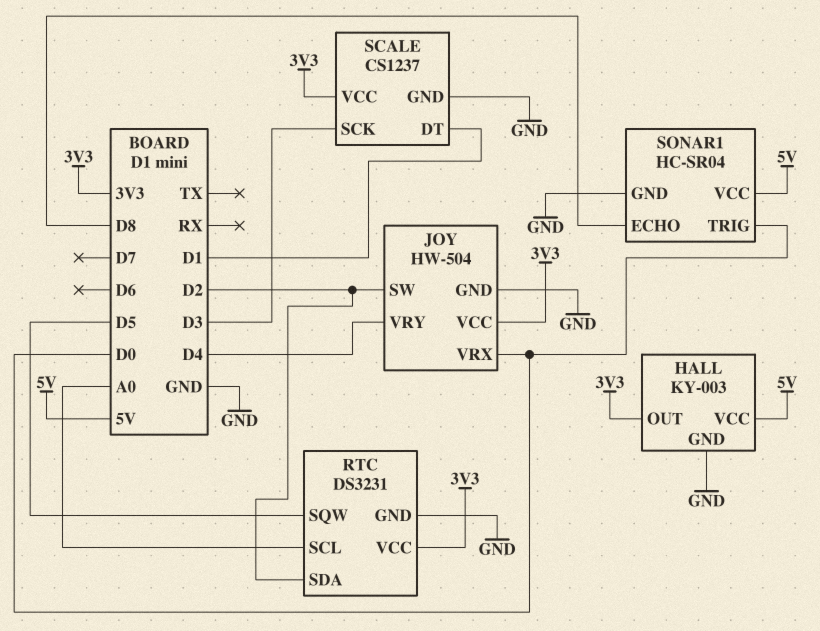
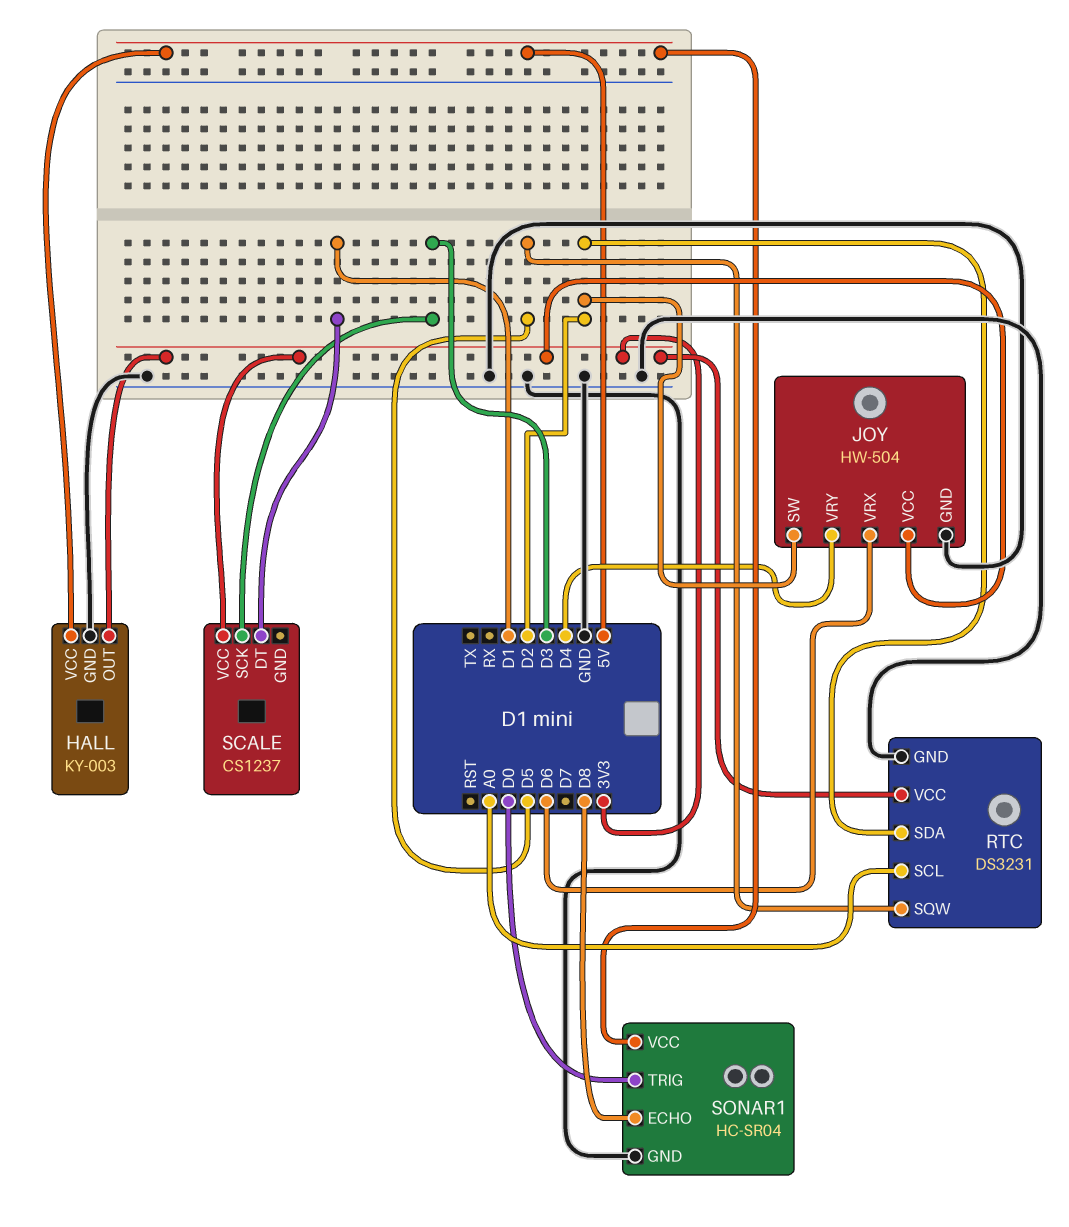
JOY pin VRX: D0 -> D6
SCALE pin GND: GND -> none

